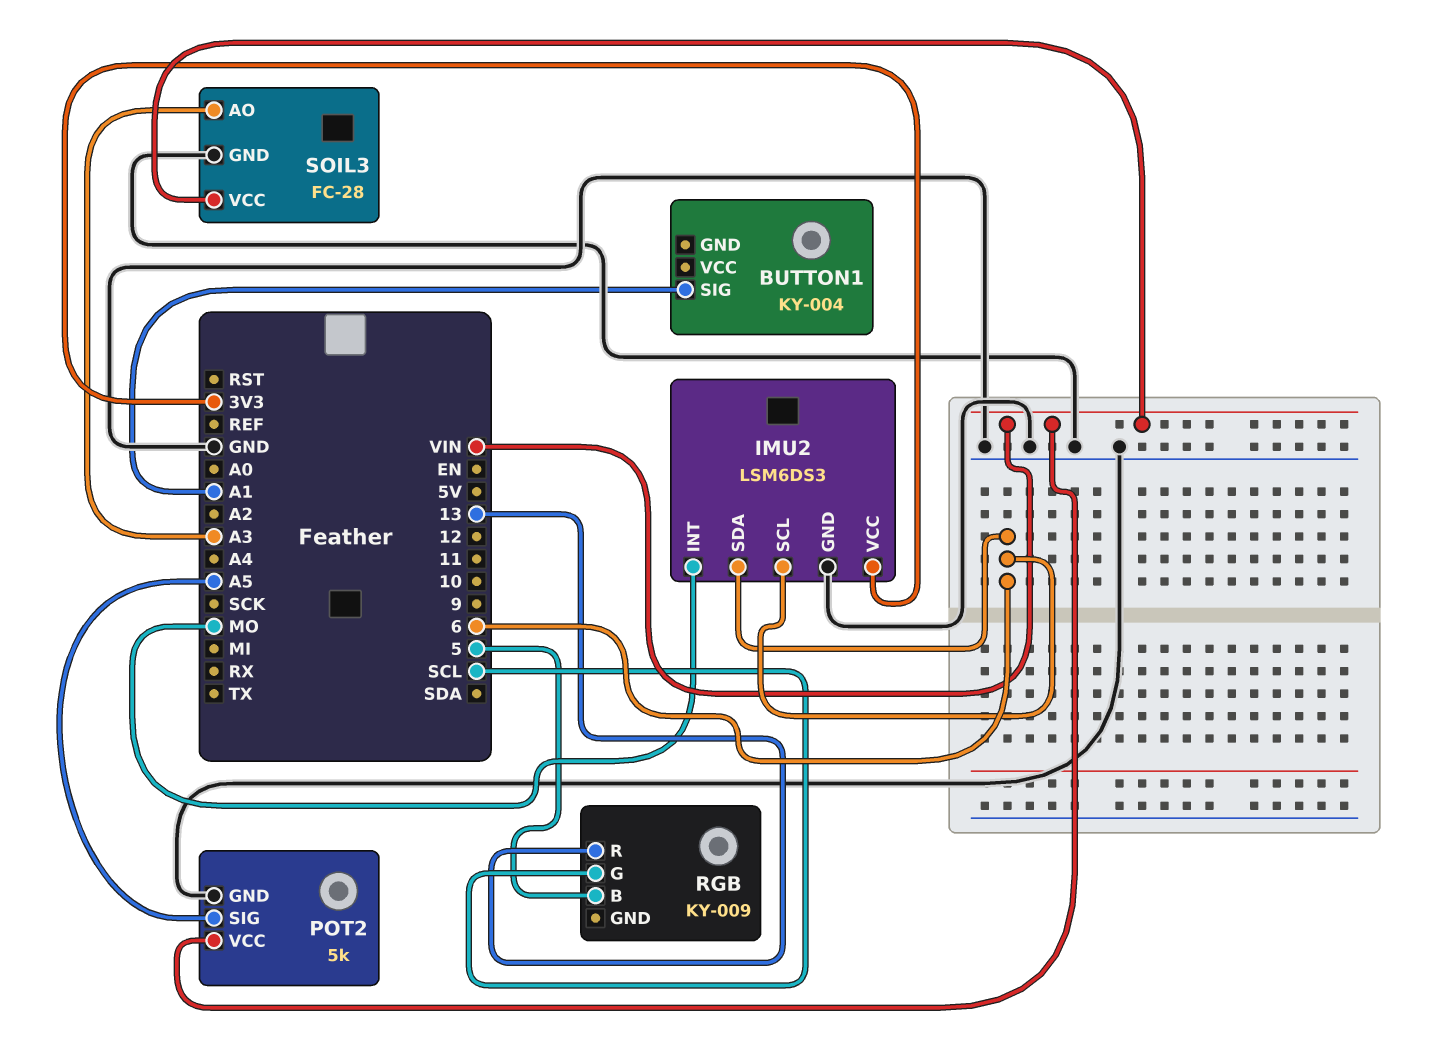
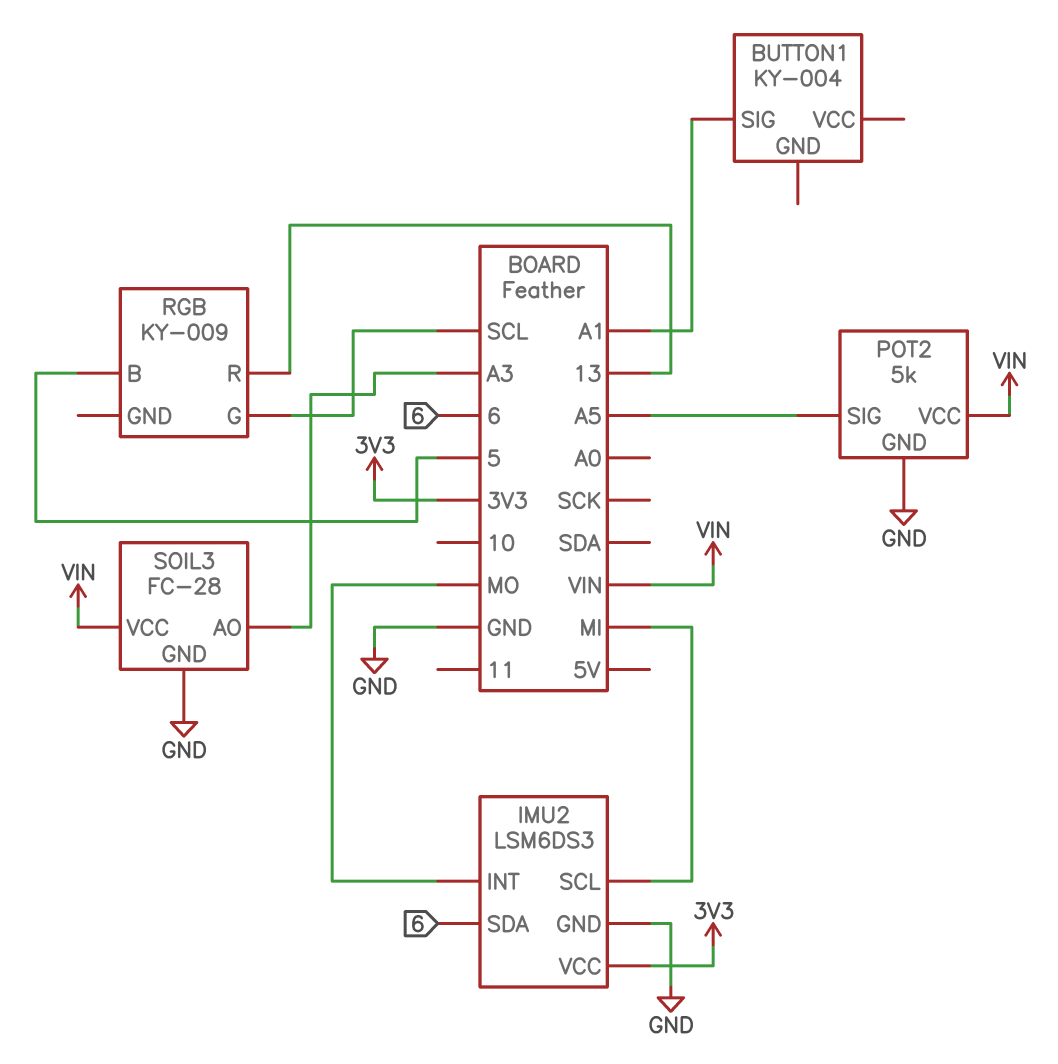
IMU2 pin SCL: 6 -> MI

